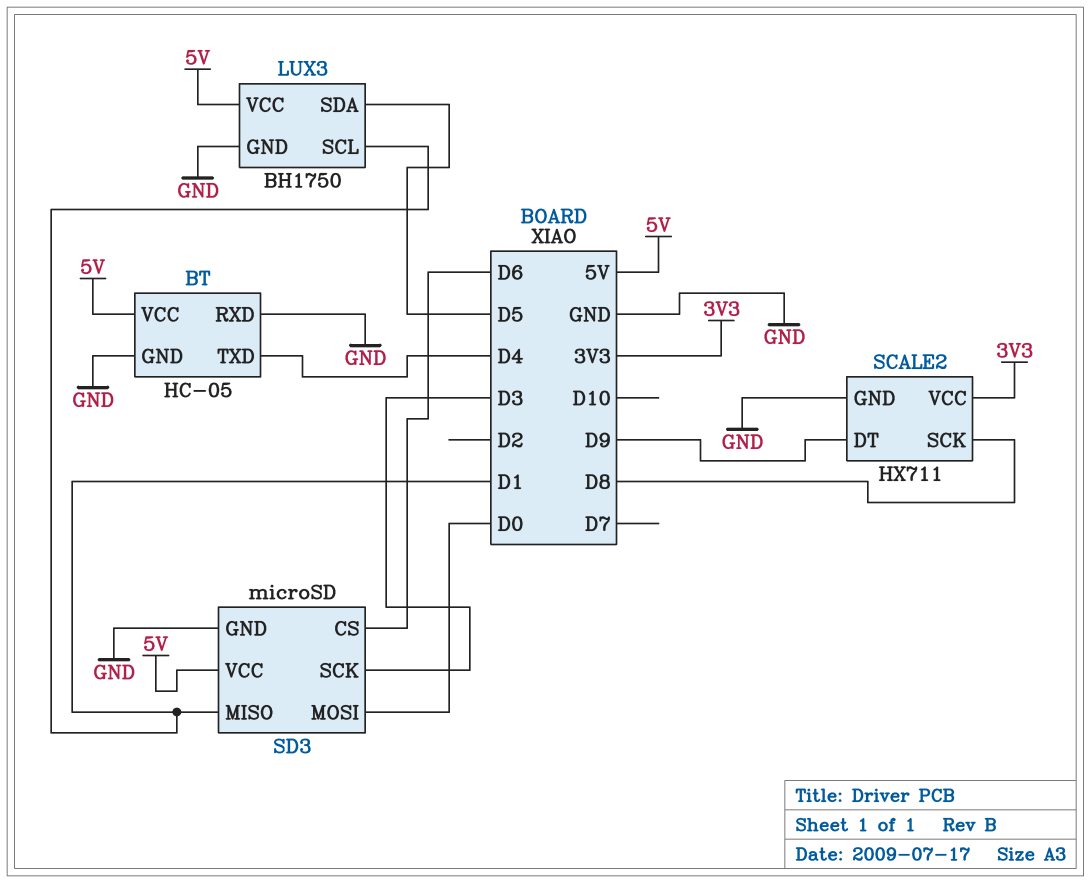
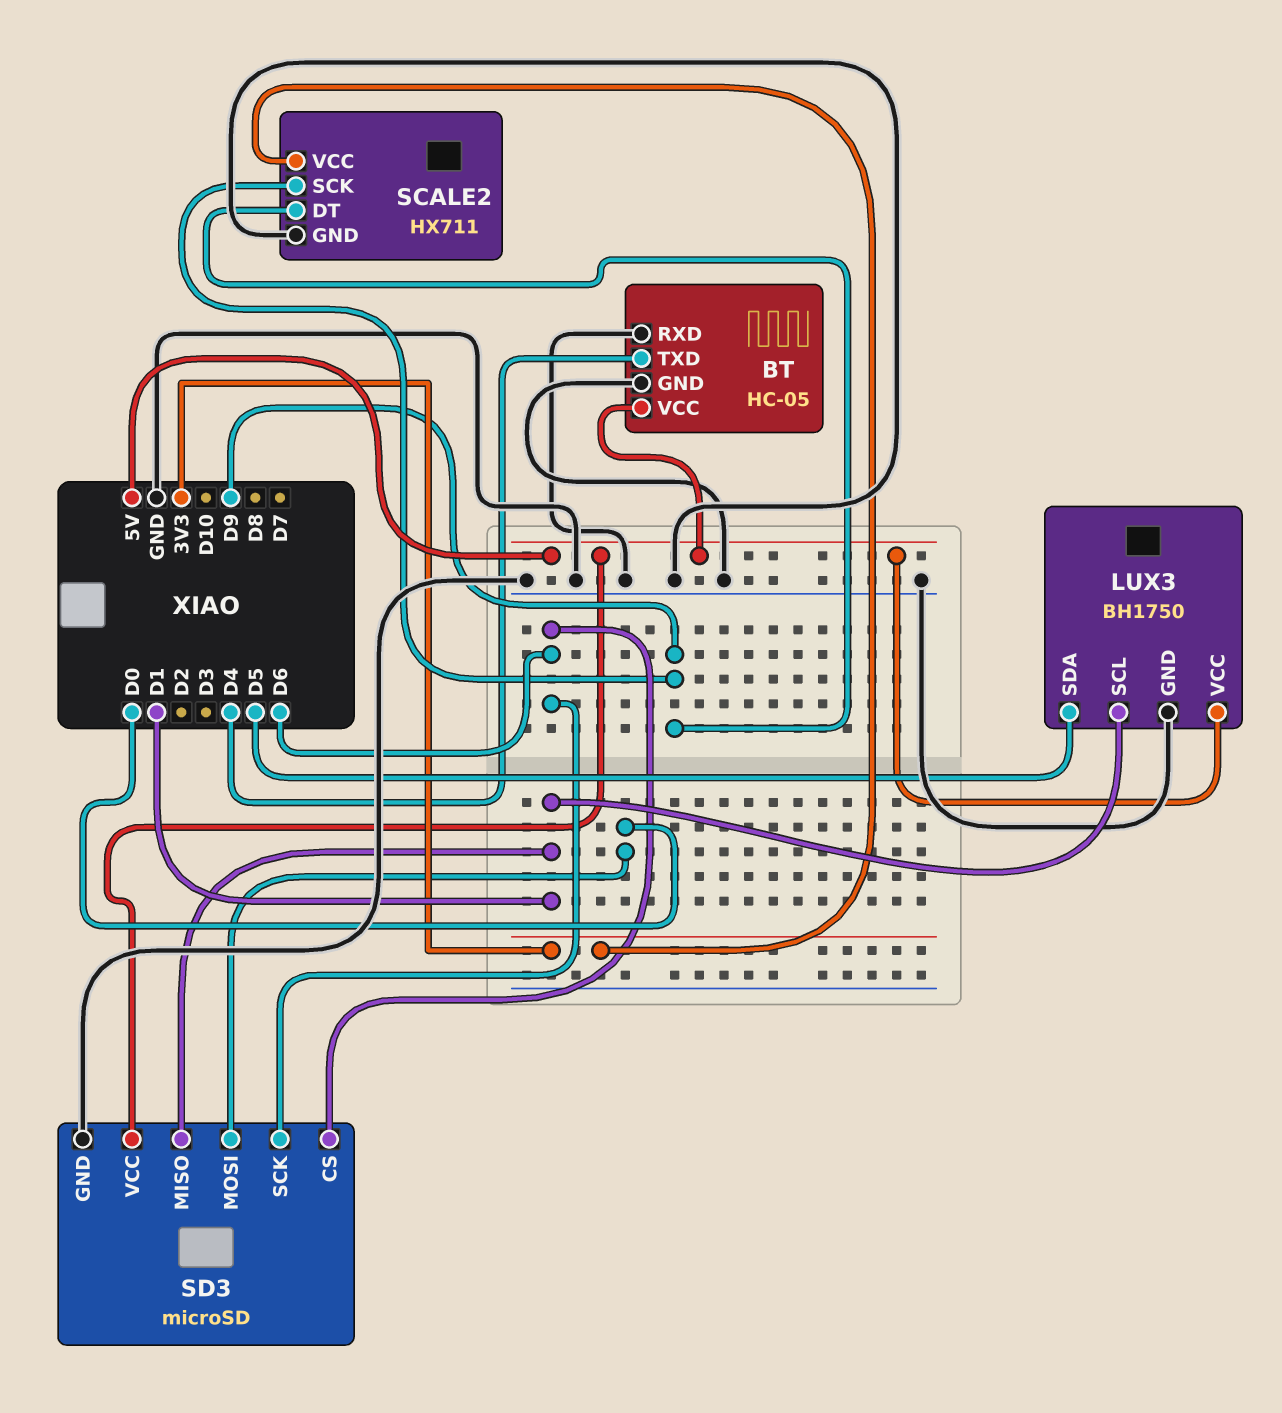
SCALE2 pin SCK: D8 -> D9
SD3 pin SCK: D3 -> D6

